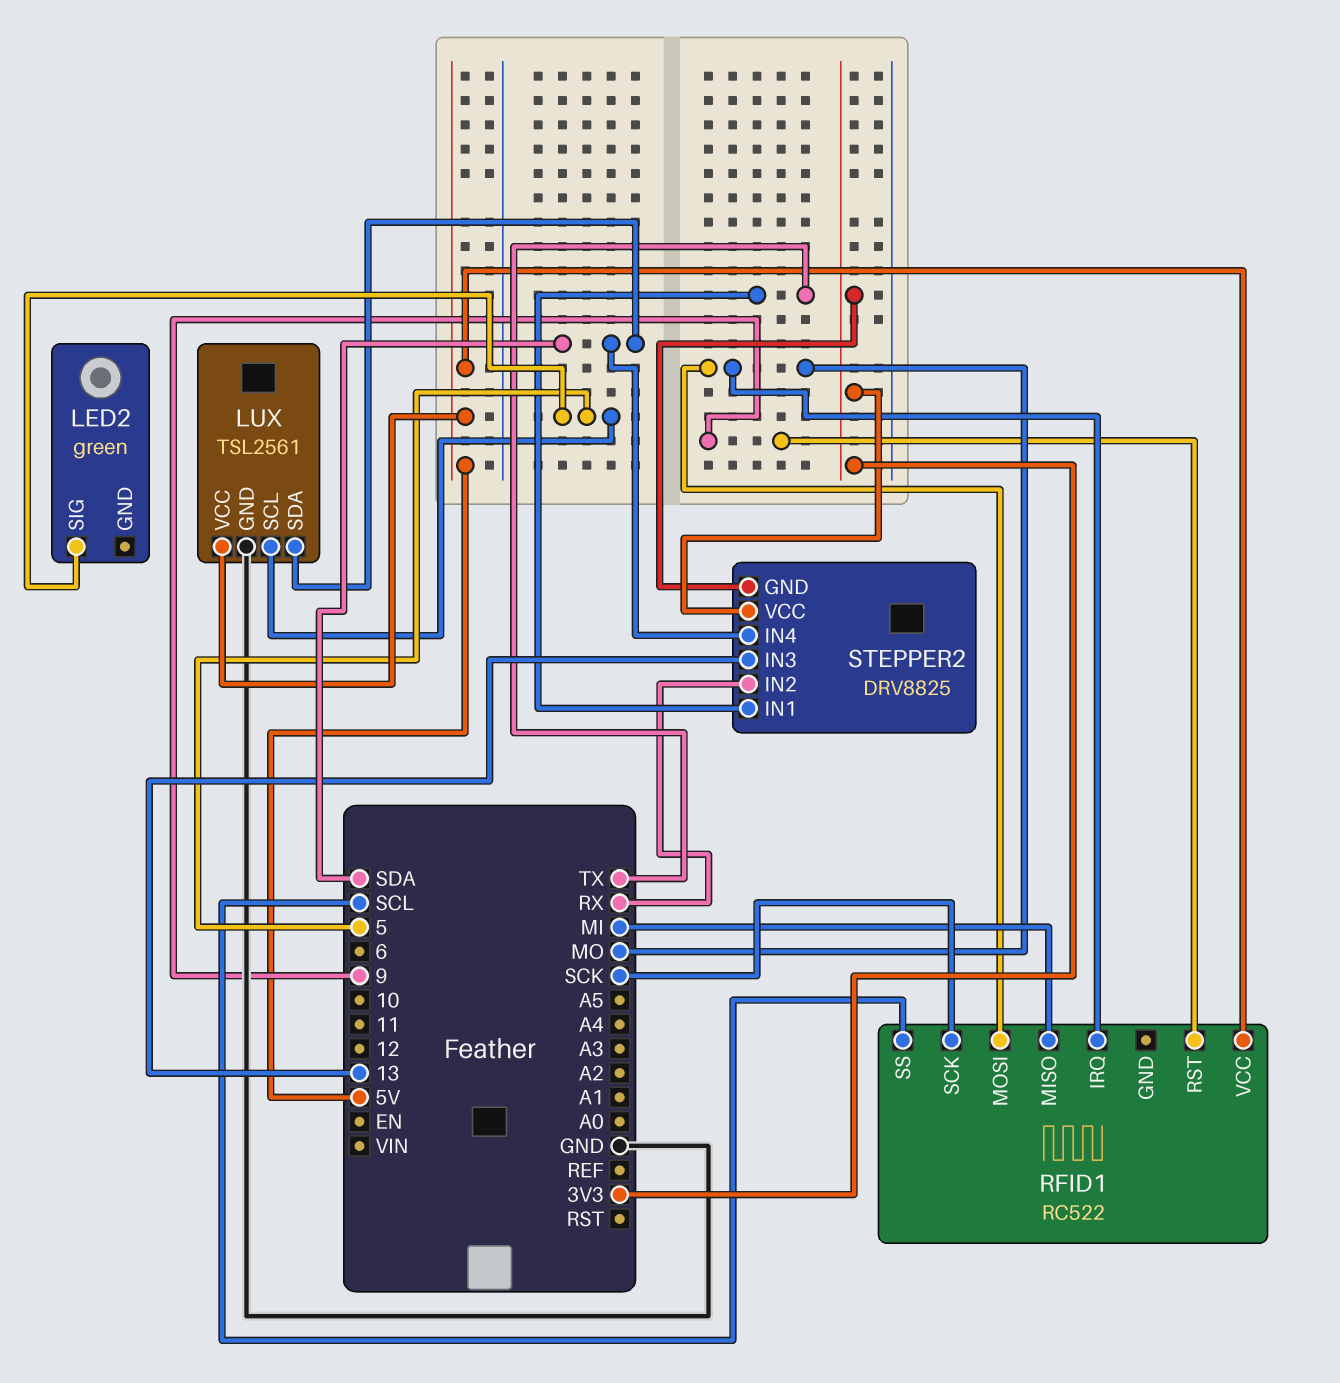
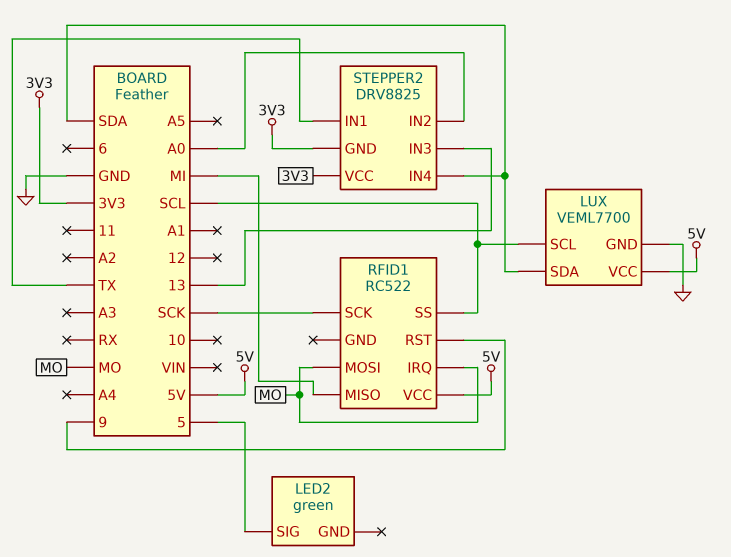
LUX: TSL2561 -> VEML7700
LUX pin SCL: 5 -> SCL
STEPPER2 pin IN2: RX -> A0

